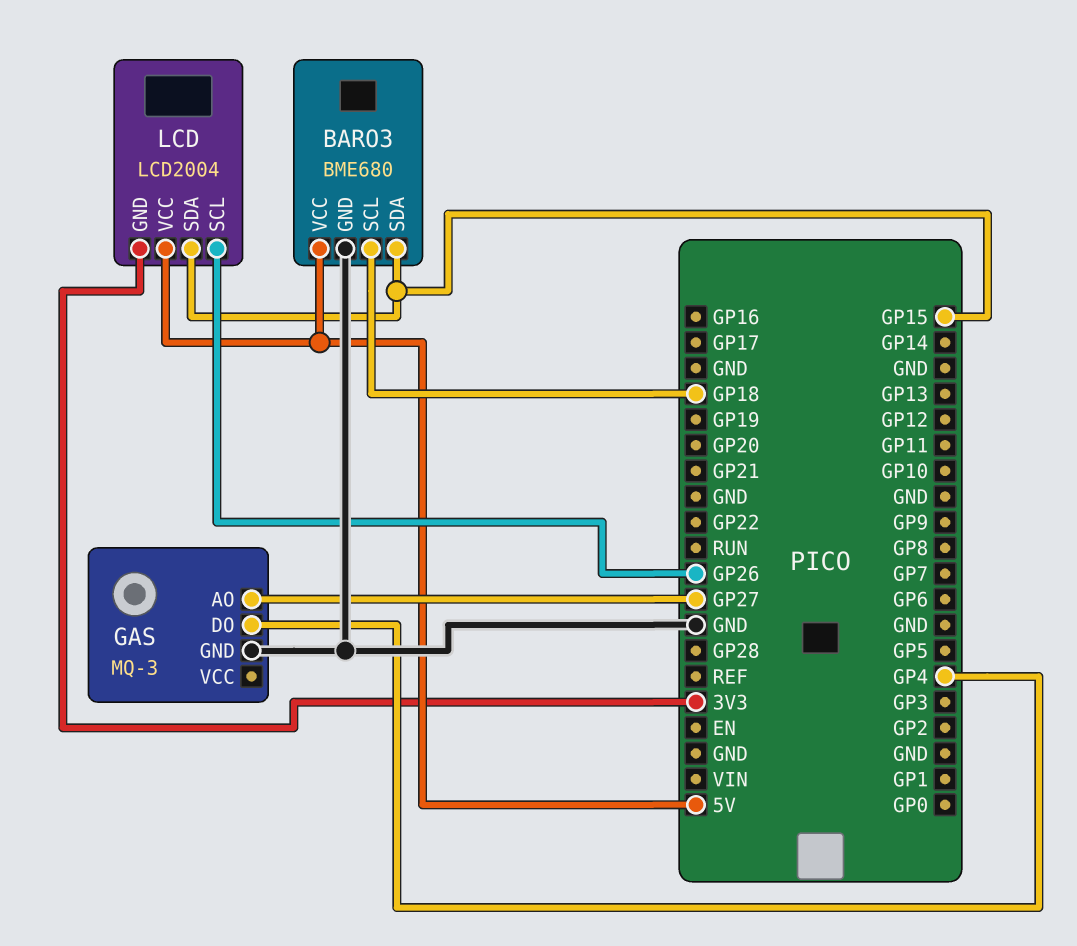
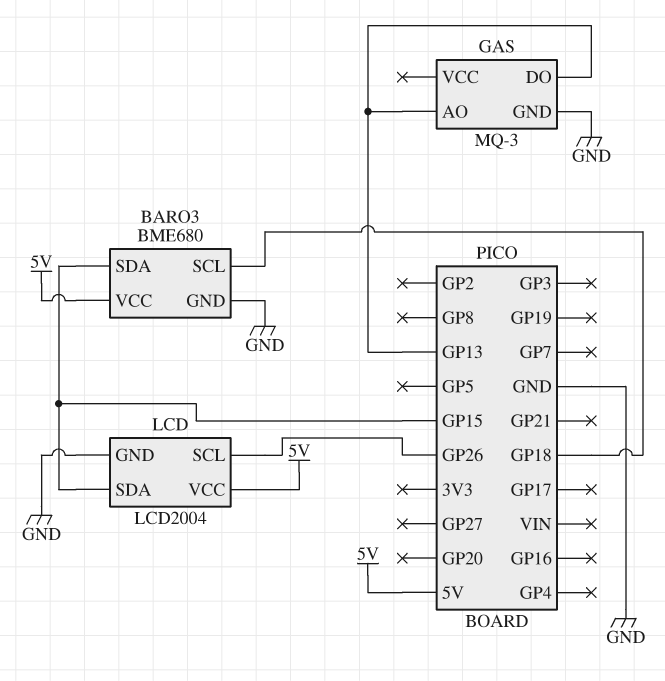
GAS pin AO: GP27 -> GP13
GAS pin DO: GP4 -> GP13
LCD pin GND: 3V3 -> GND

